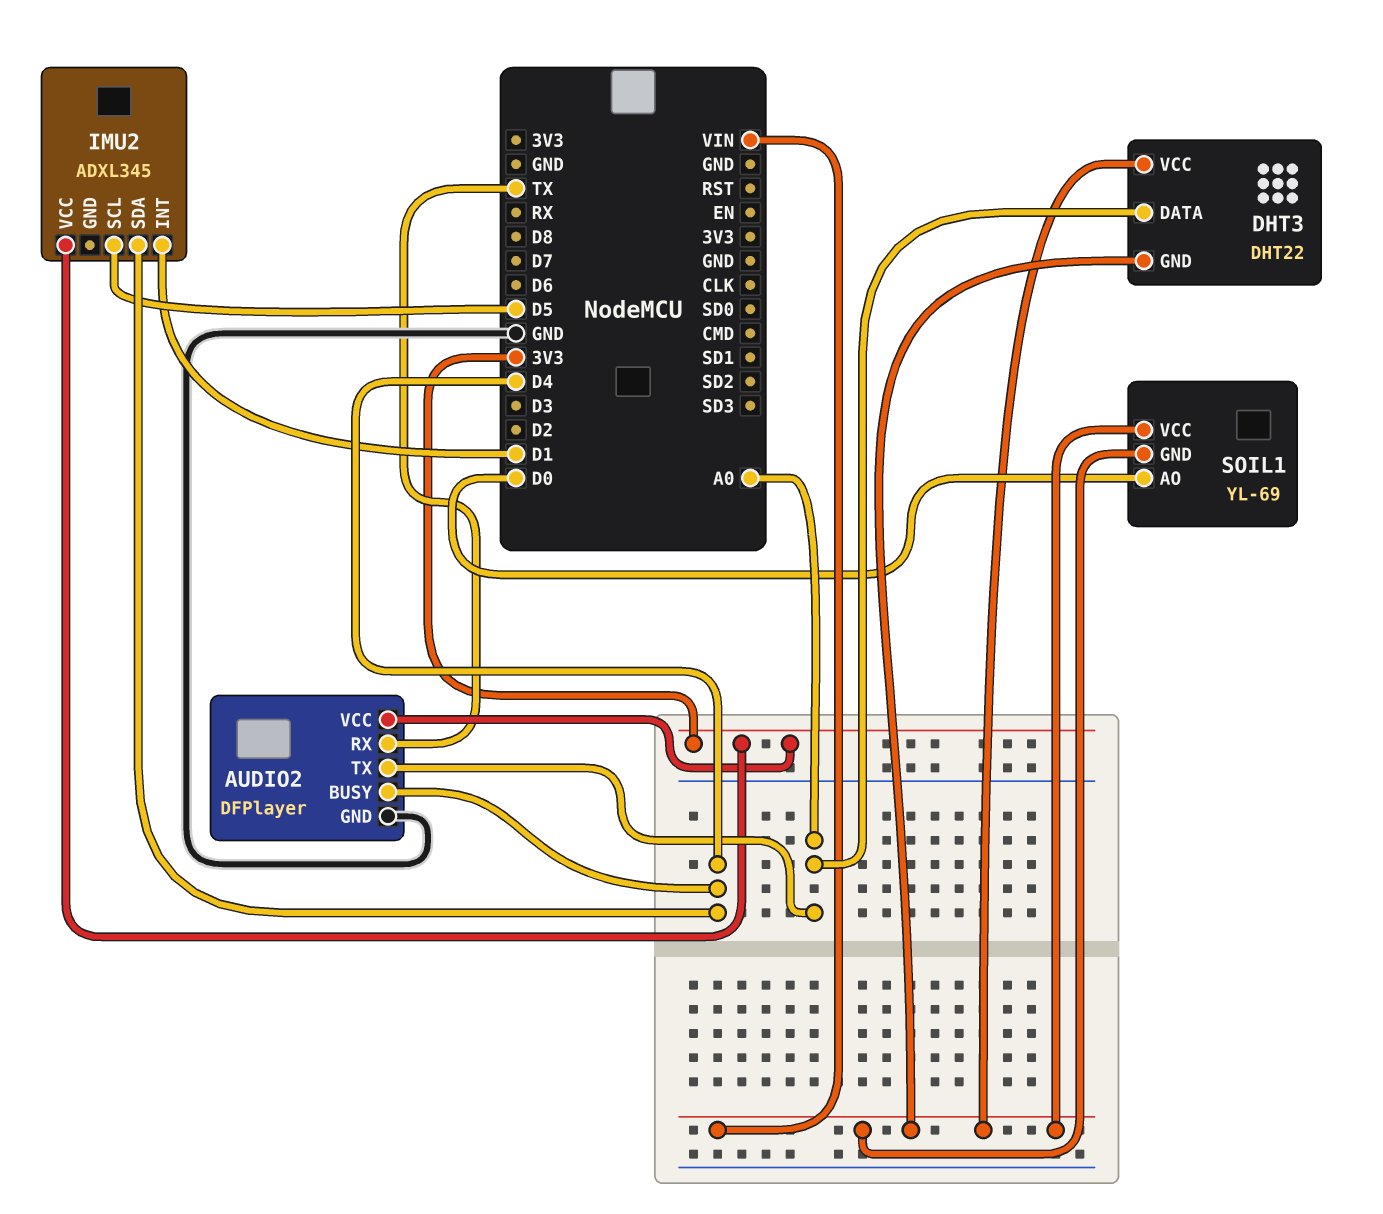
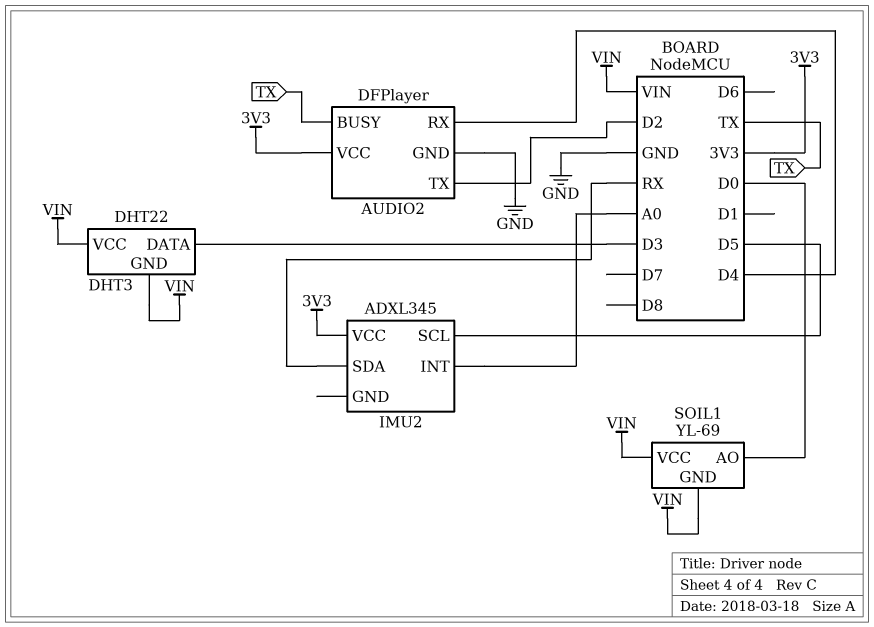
AUDIO2 pin BUSY: D4 -> TX
AUDIO2 pin RX: TX -> D4
AUDIO2 pin TX: A0 -> D2
DHT3 pin DATA: A0 -> D3
IMU2 pin INT: D1 -> A0
IMU2 pin SDA: D4 -> RX

